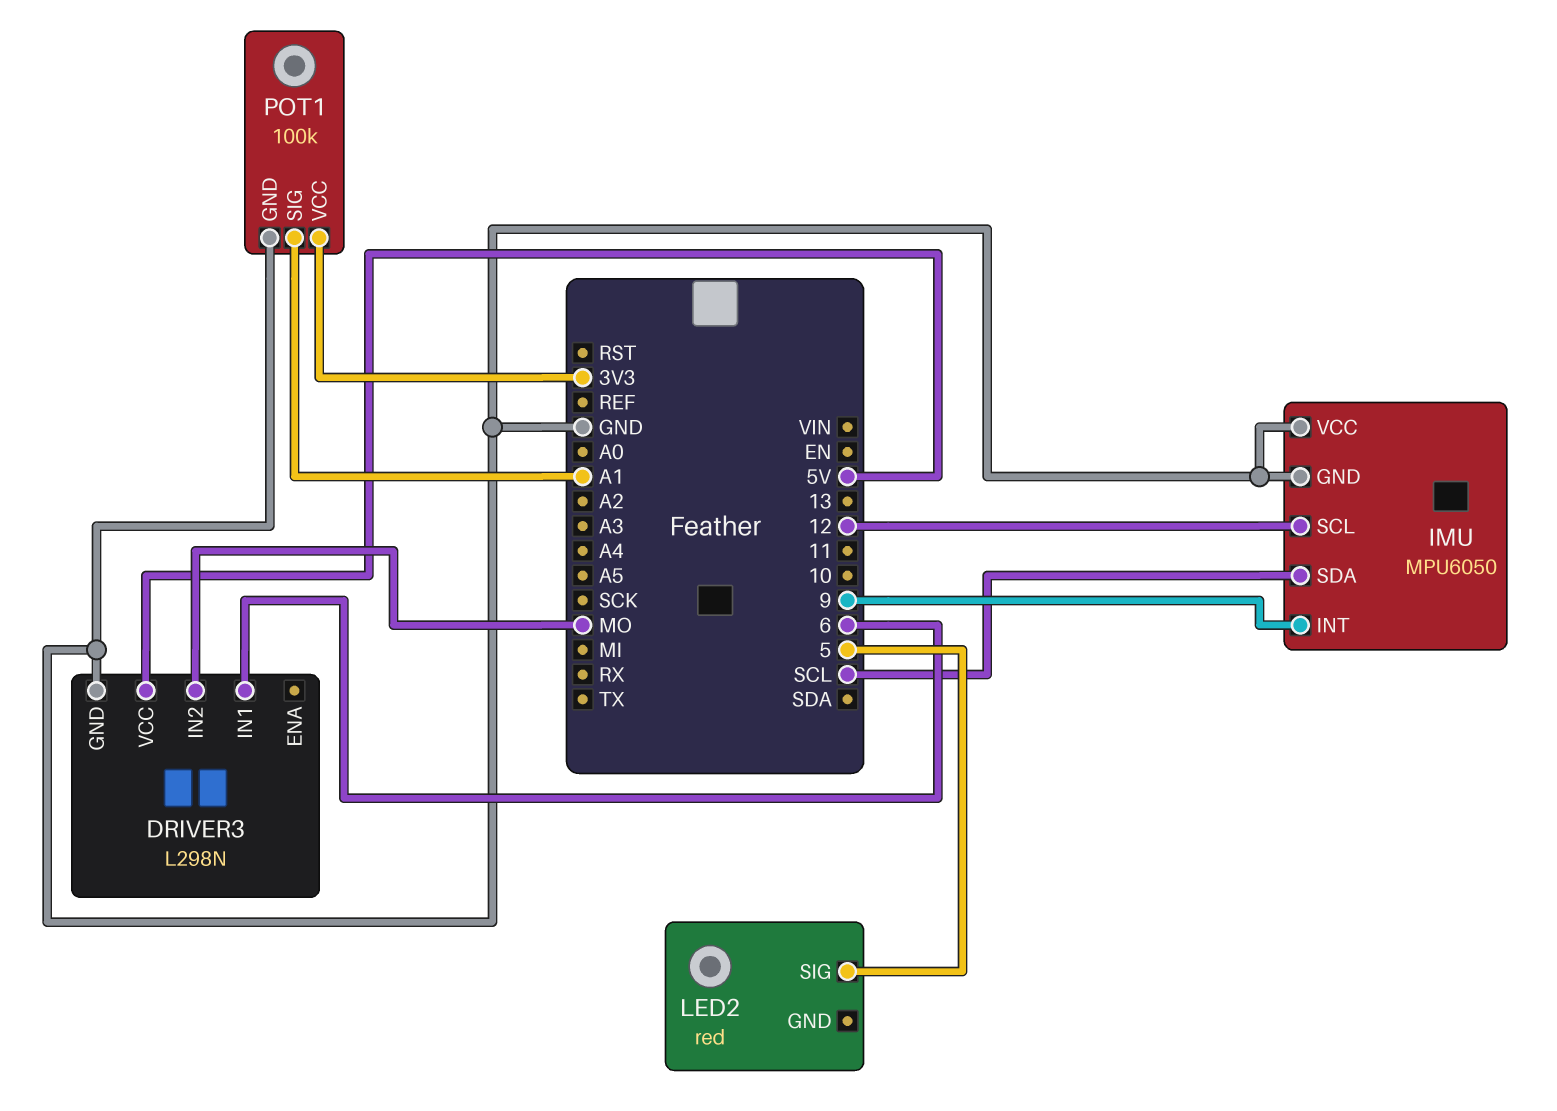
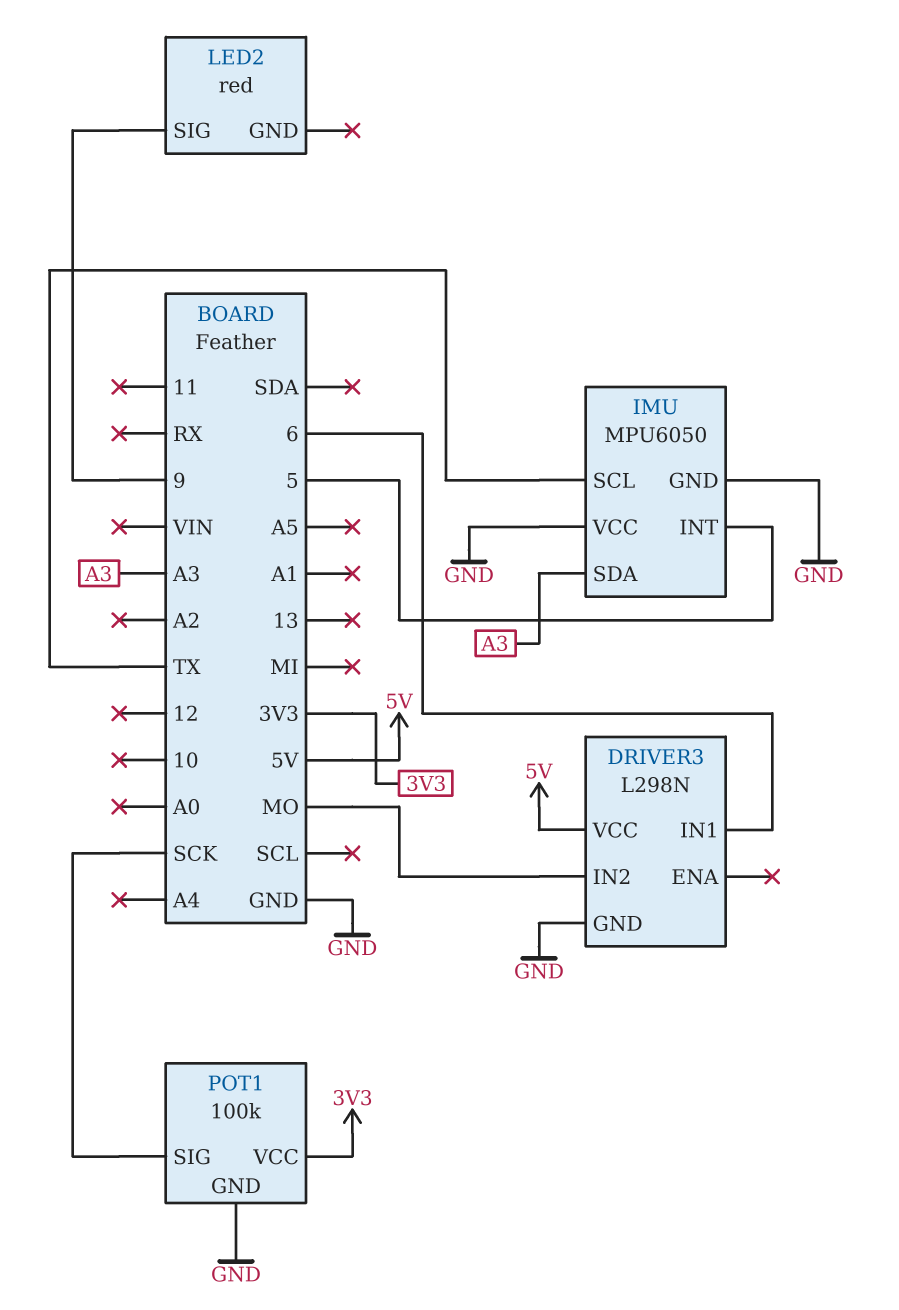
IMU pin INT: 9 -> 5
IMU pin SCL: 12 -> TX
IMU pin SDA: SCL -> A3
LED2 pin SIG: 5 -> 9
POT1 pin SIG: A1 -> SCK

